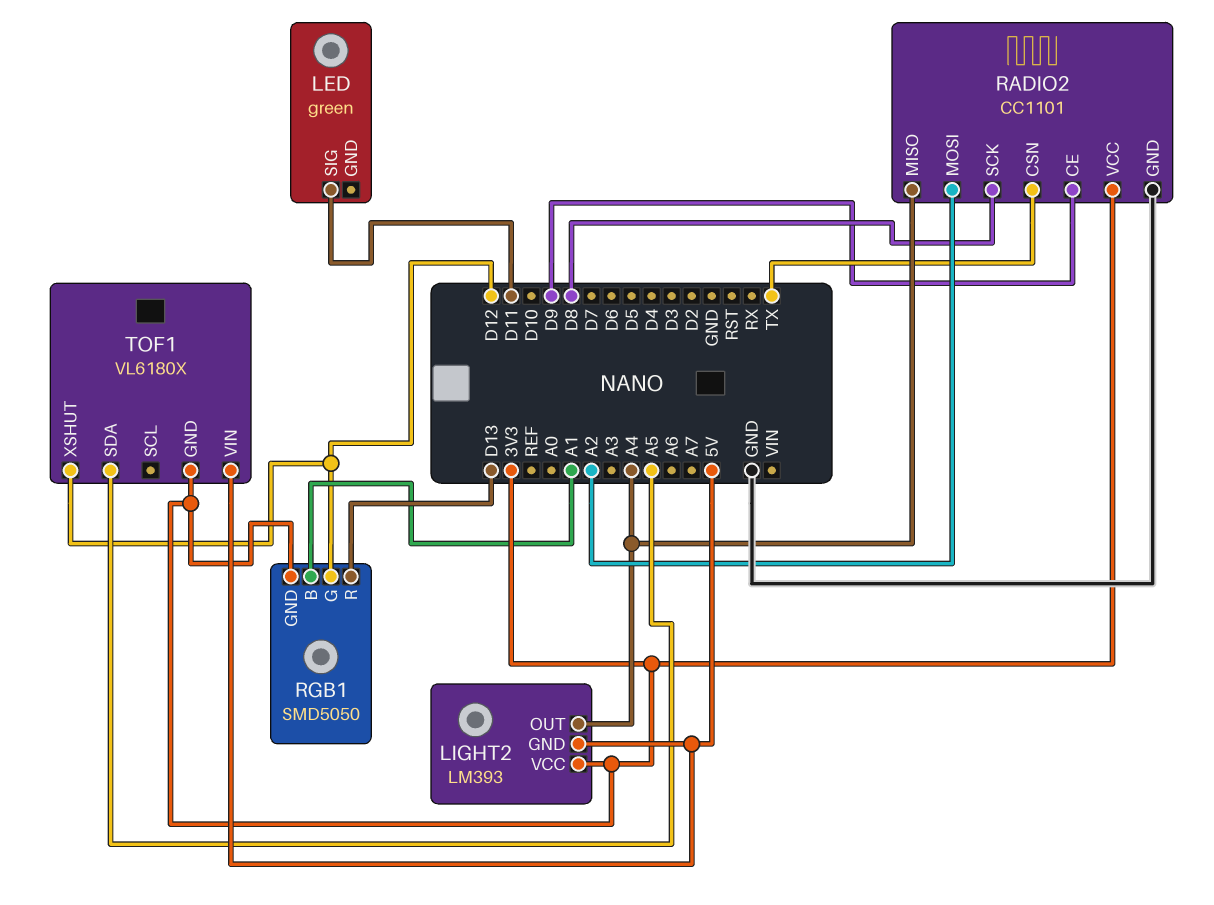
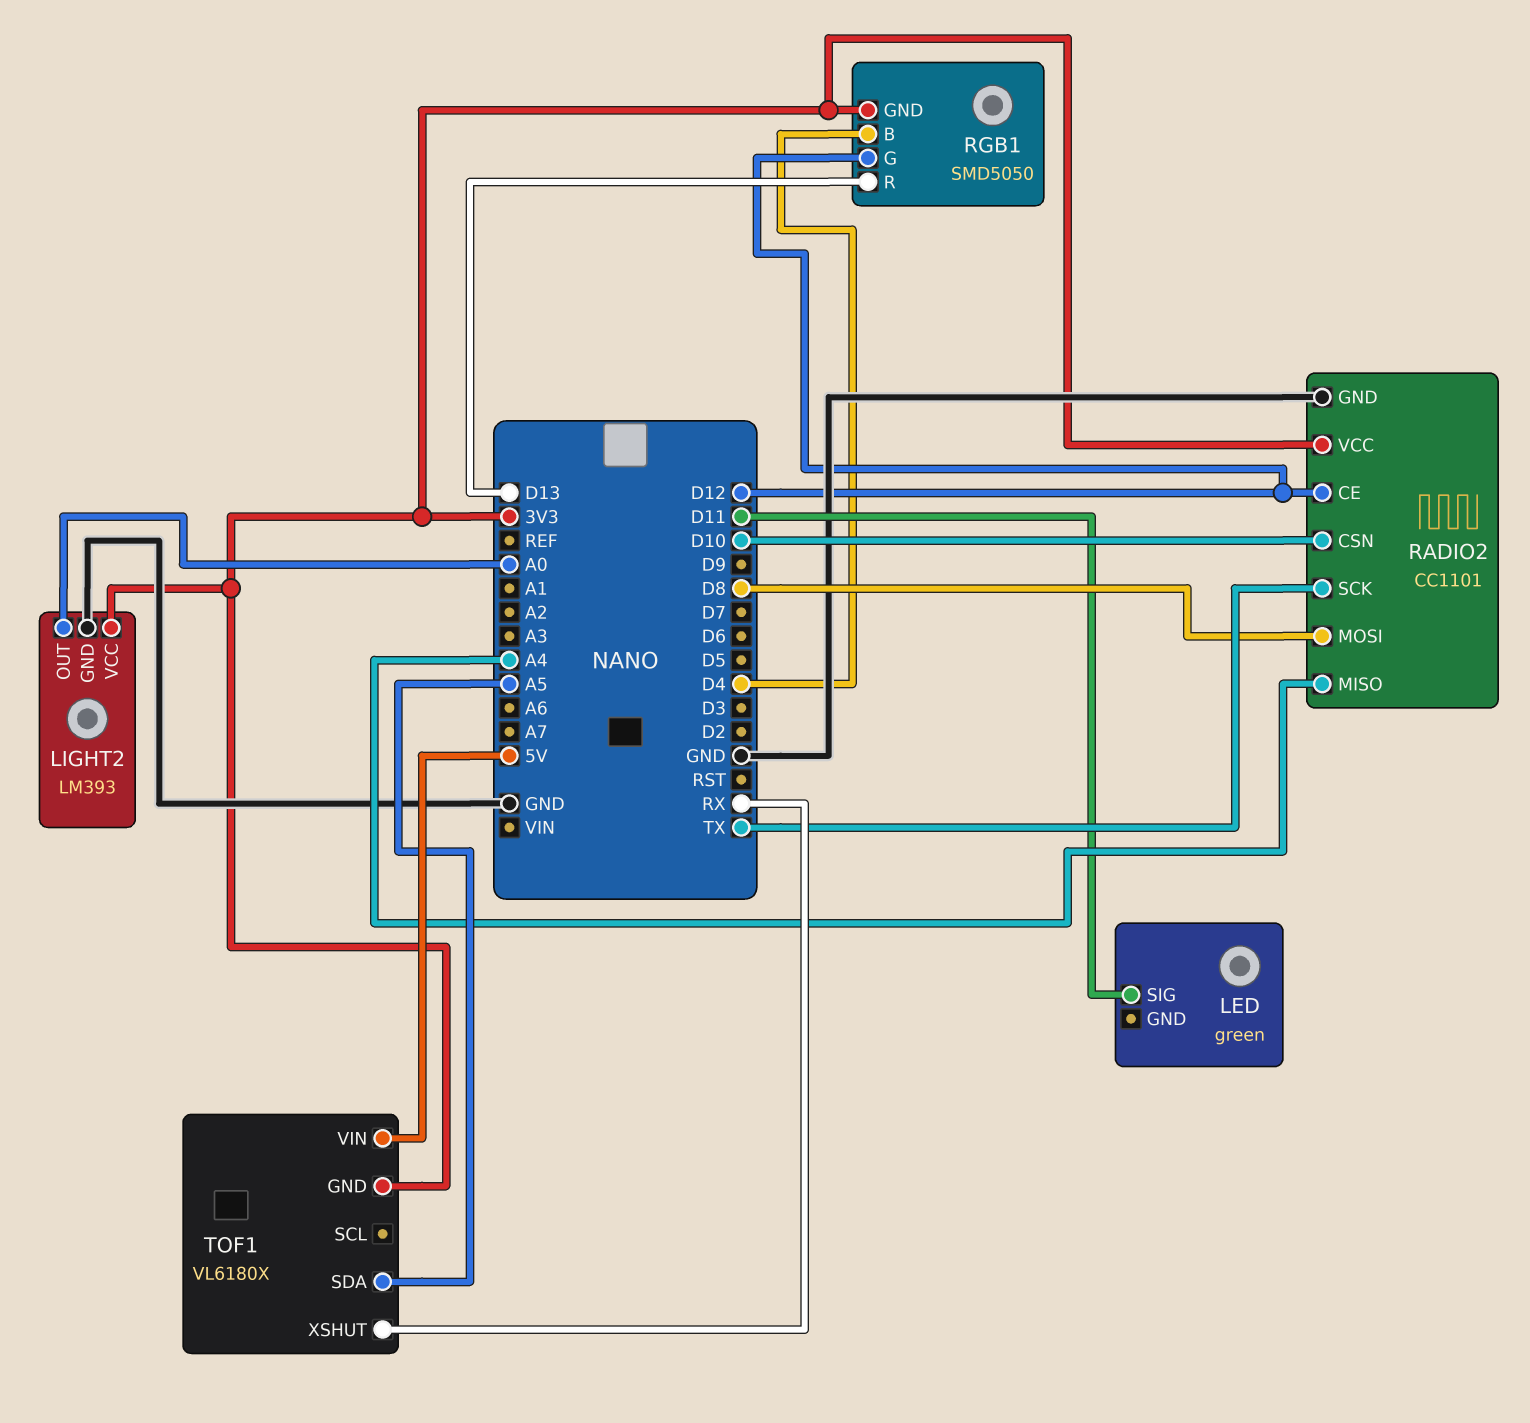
LIGHT2 pin GND: 5V -> GND
LIGHT2 pin OUT: A4 -> A0
RADIO2 pin CE: D9 -> D12
RADIO2 pin CSN: TX -> D10
RADIO2 pin MOSI: A2 -> D8
RADIO2 pin SCK: D8 -> TX
RGB1 pin B: A1 -> D4
TOF1 pin XSHUT: D12 -> RX

